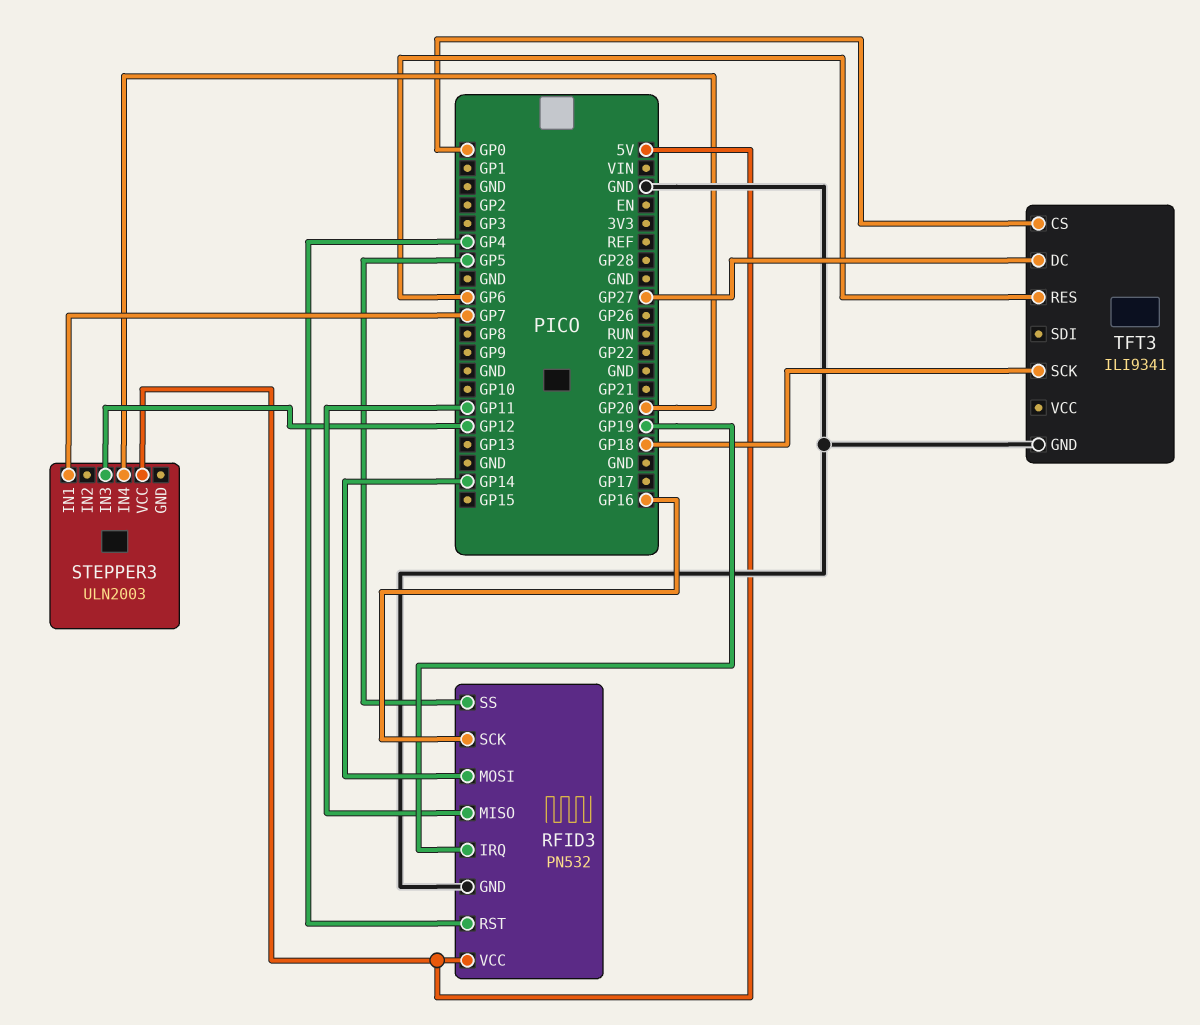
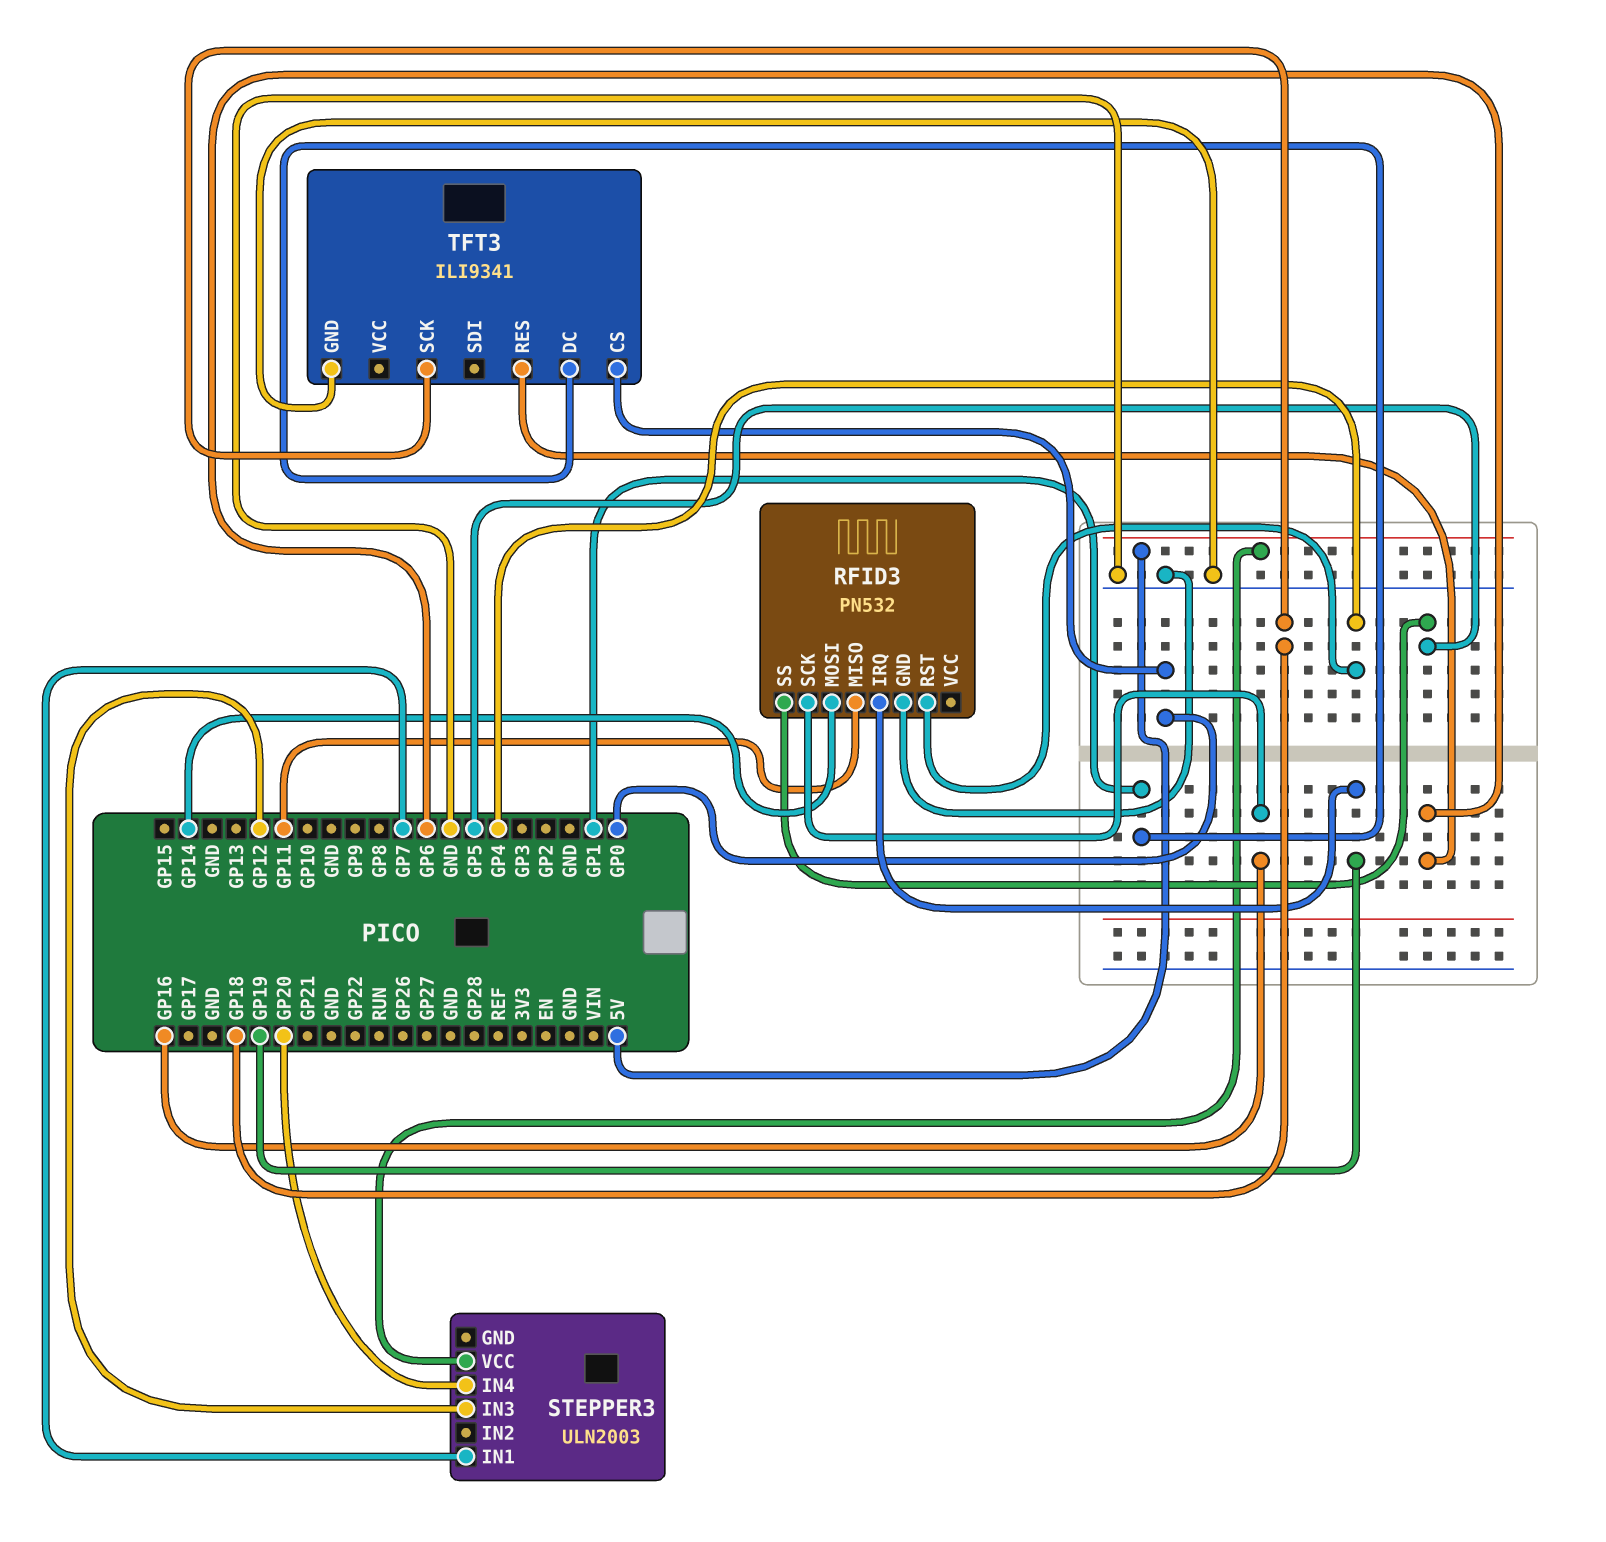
RFID3 pin VCC: 5V -> none
TFT3 pin DC: GP27 -> GP1

